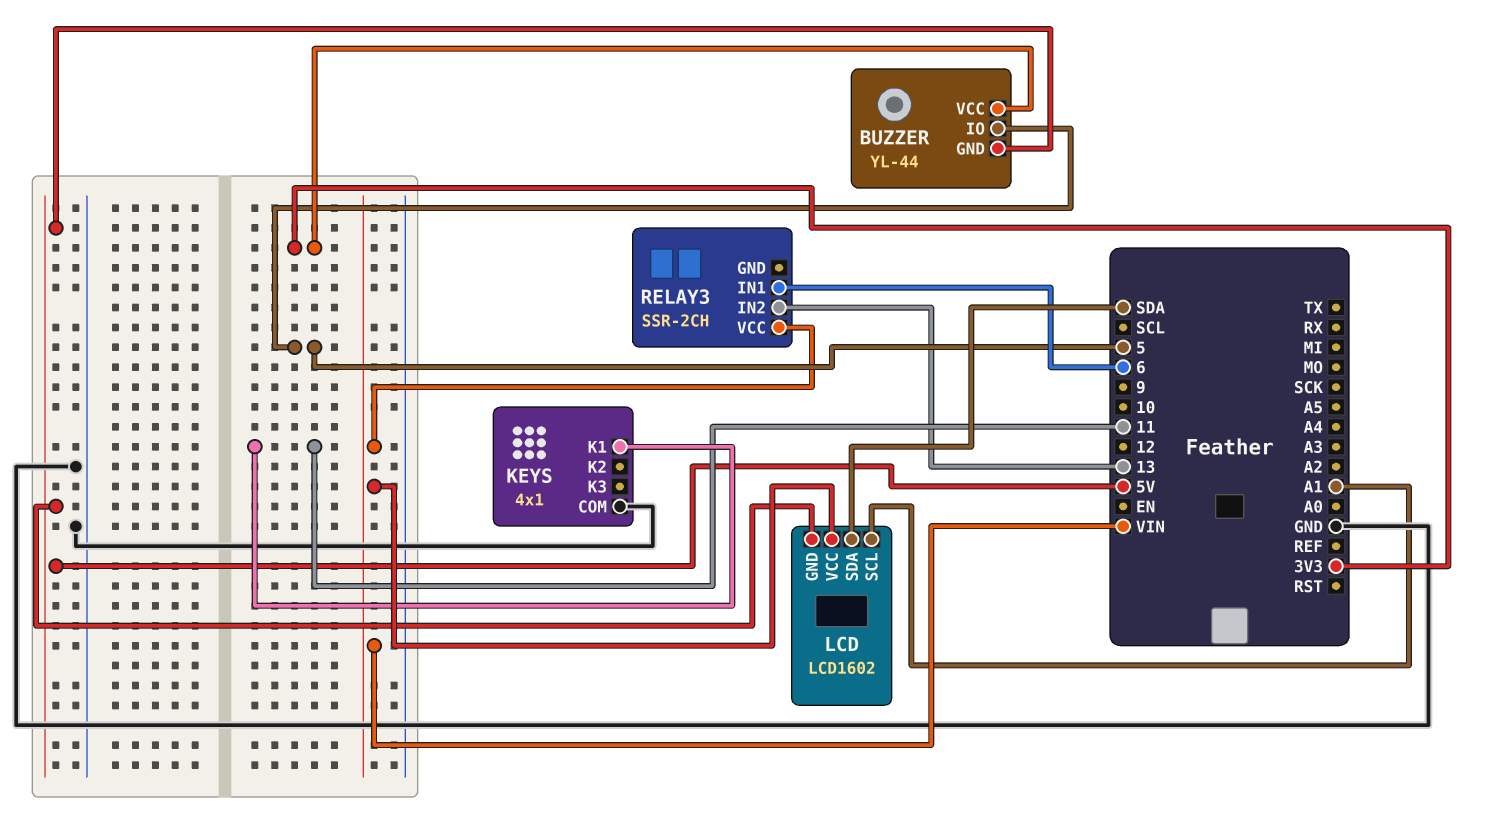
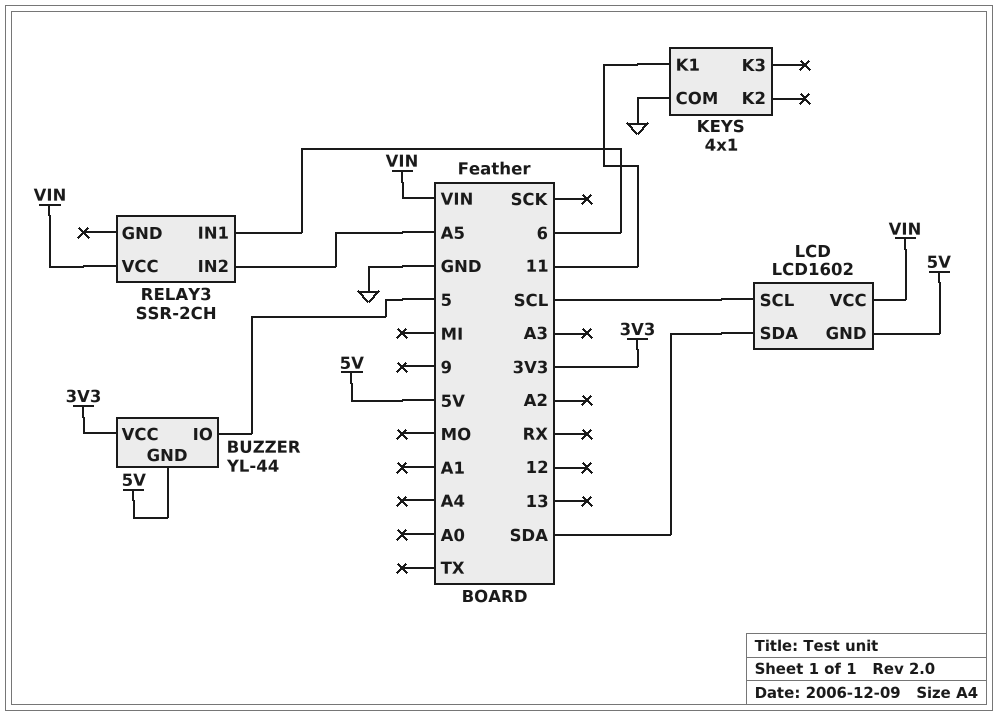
LCD pin SCL: A1 -> SCL
RELAY3 pin IN2: 13 -> A5

